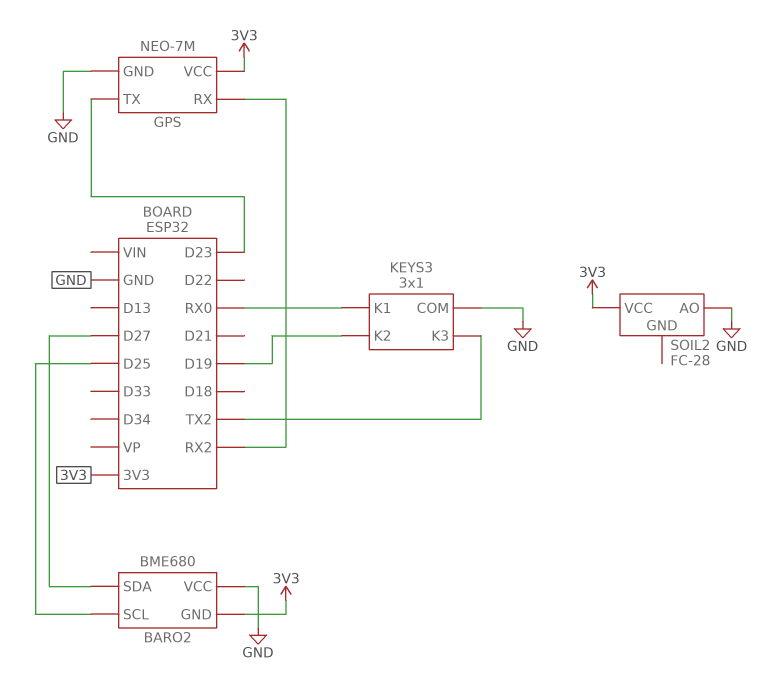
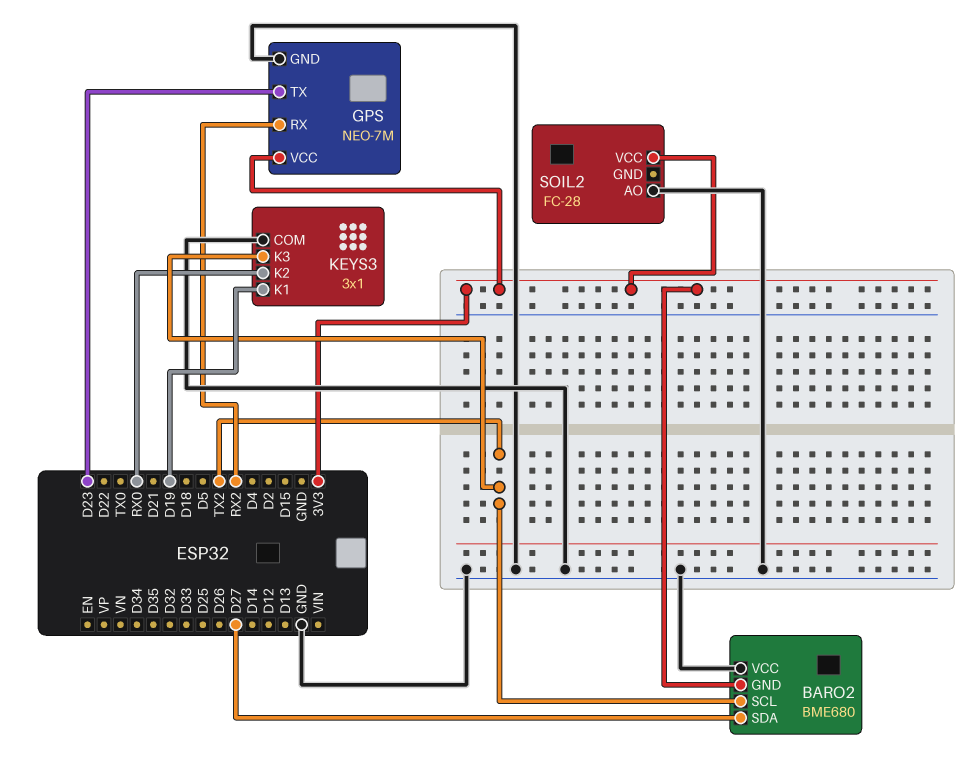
BARO2 pin SCL: D25 -> TX2
KEYS3 pin K1: RX0 -> D19
KEYS3 pin K2: D19 -> RX0

